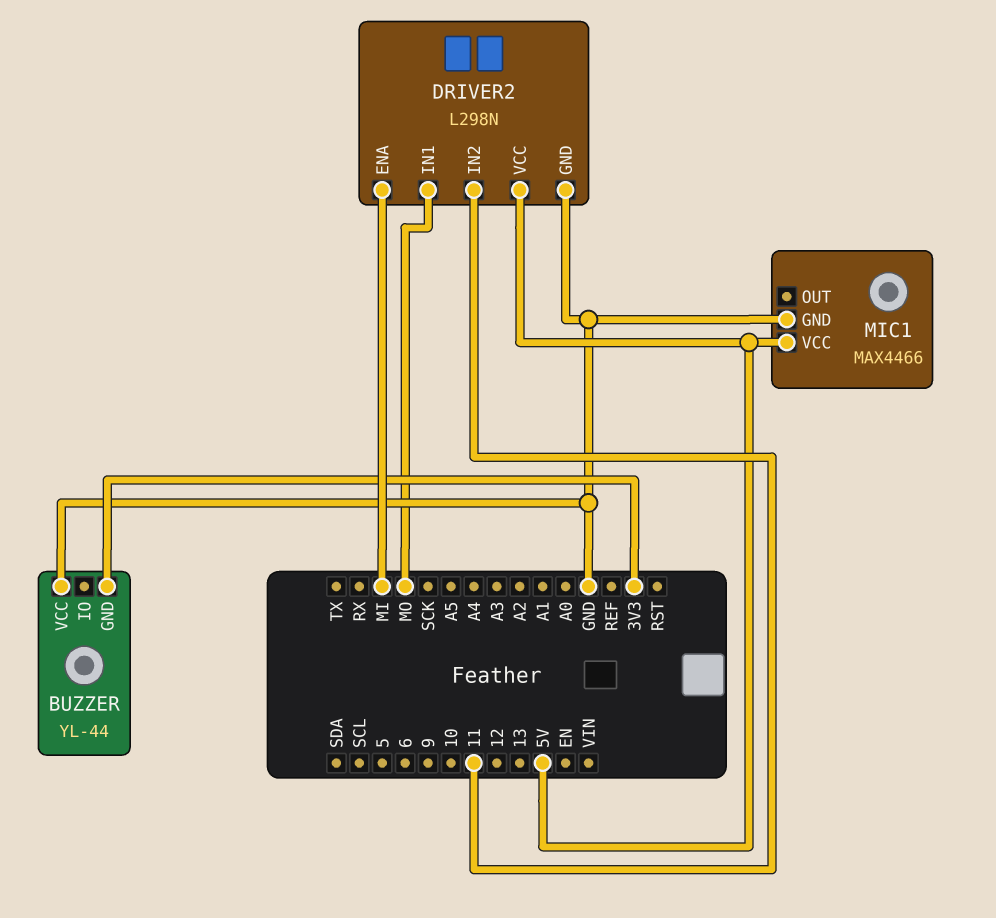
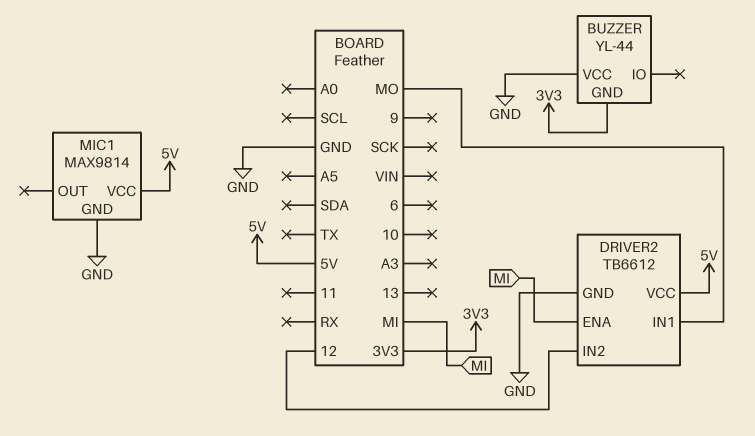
DRIVER2: L298N -> TB6612
DRIVER2 pin IN2: 11 -> 12
MIC1: MAX4466 -> MAX9814

